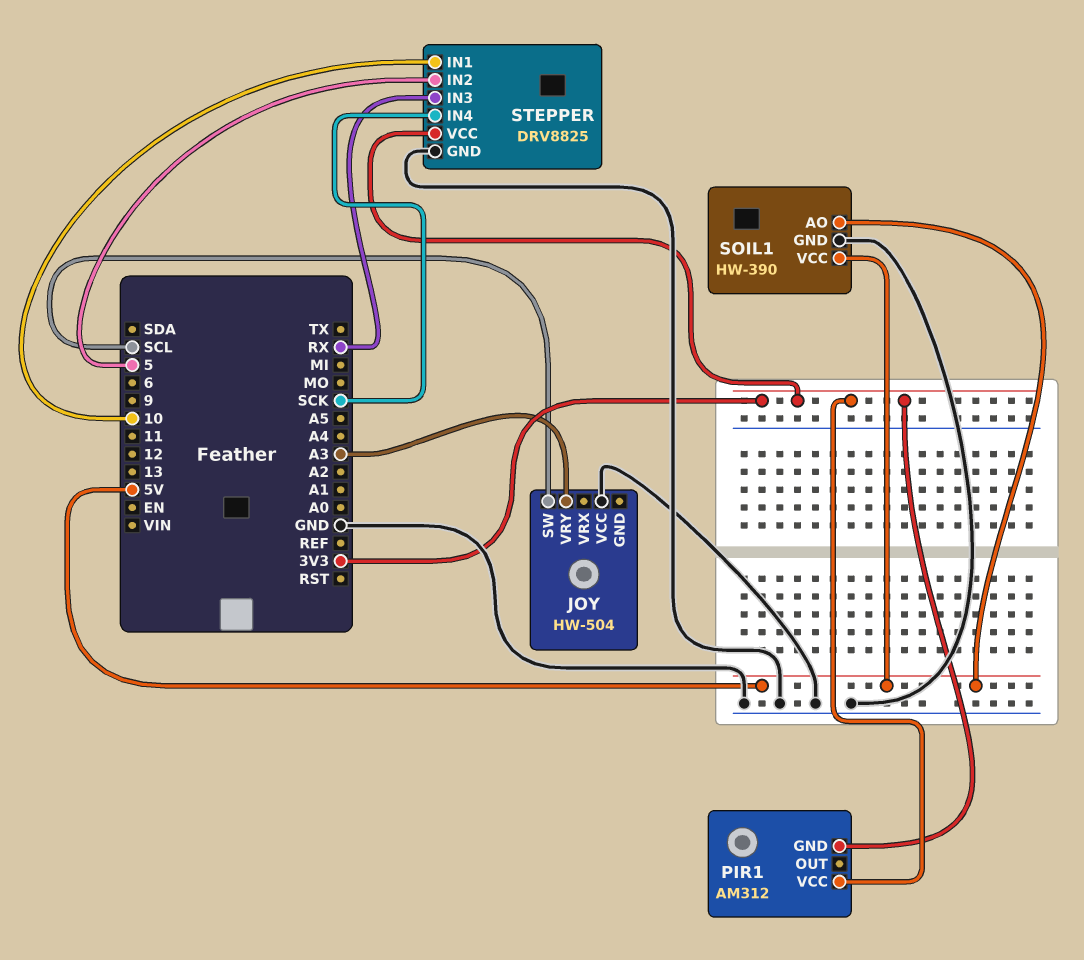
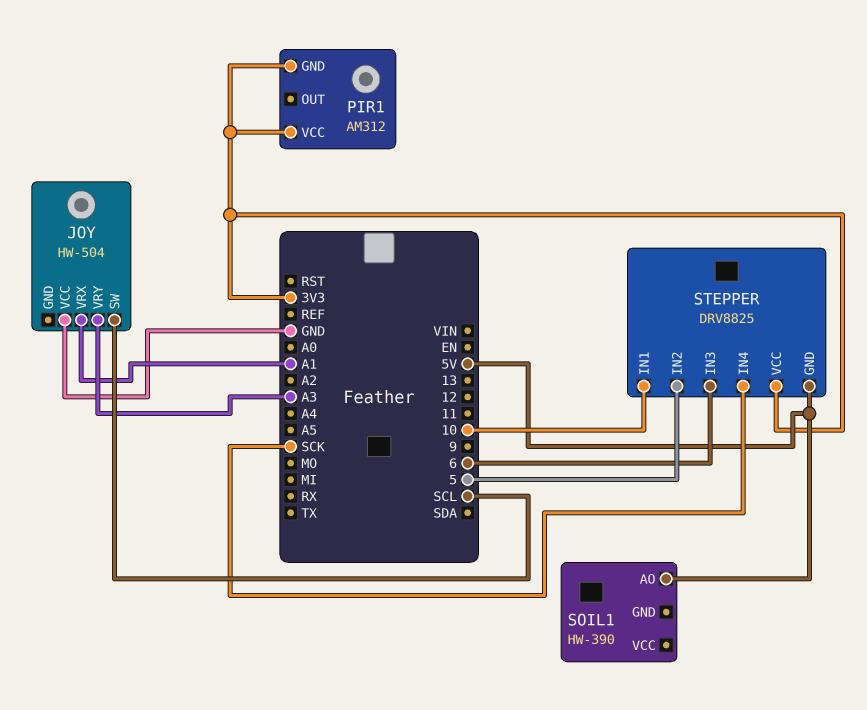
JOY pin VRX: none -> A1
SOIL1 pin GND: GND -> none
SOIL1 pin VCC: 5V -> none
STEPPER pin GND: GND -> 5V
STEPPER pin IN3: RX -> 6

